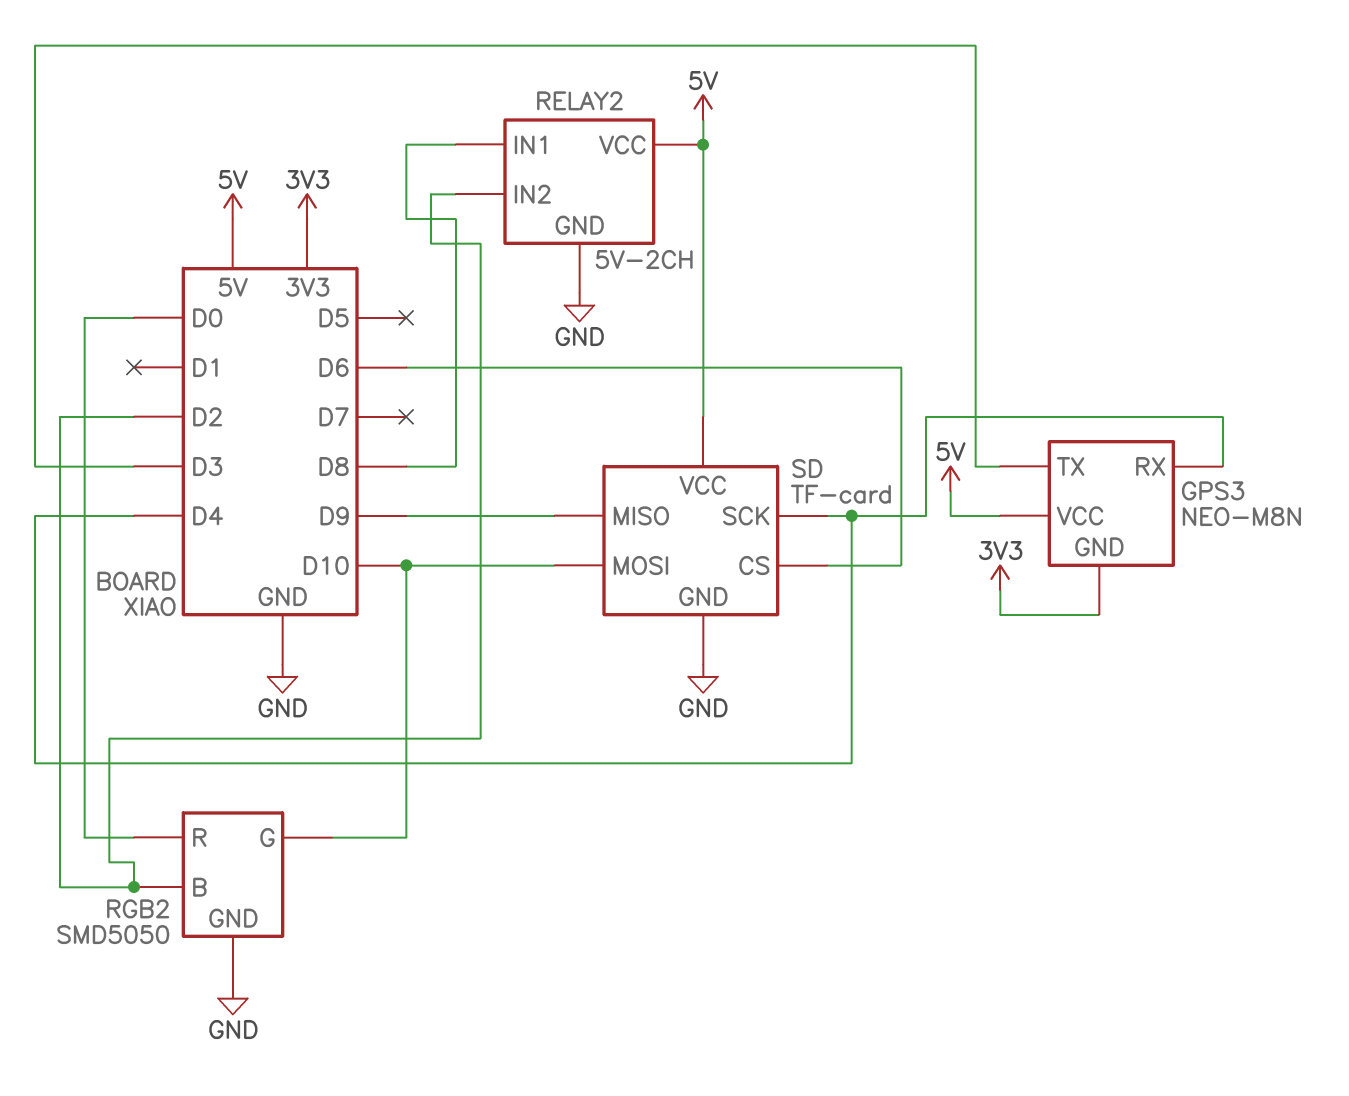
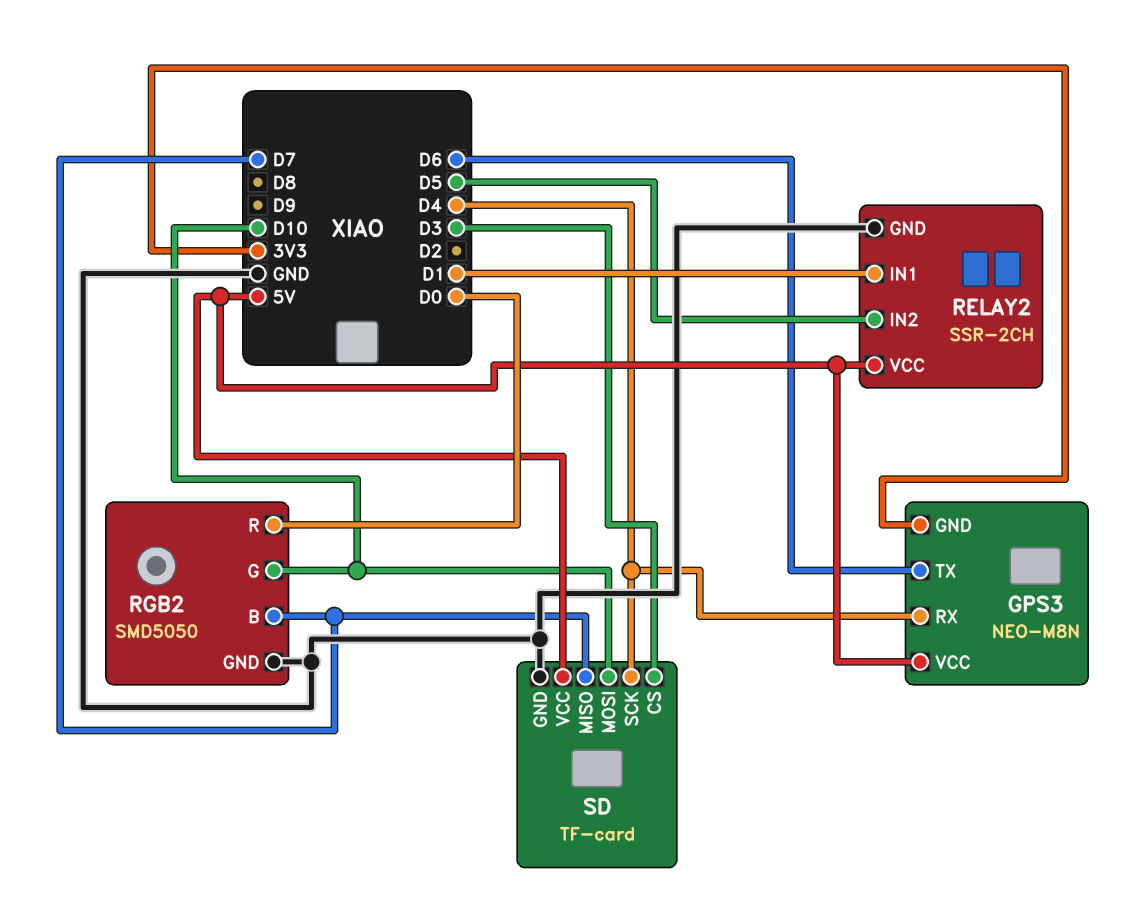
GPS3 pin TX: D3 -> D6
RELAY2: 5V-2CH -> SSR-2CH
RELAY2 pin IN1: D8 -> D1
RELAY2 pin IN2: D2 -> D5
RGB2 pin B: D2 -> D7
SD pin CS: D6 -> D3
SD pin MISO: D9 -> D7

